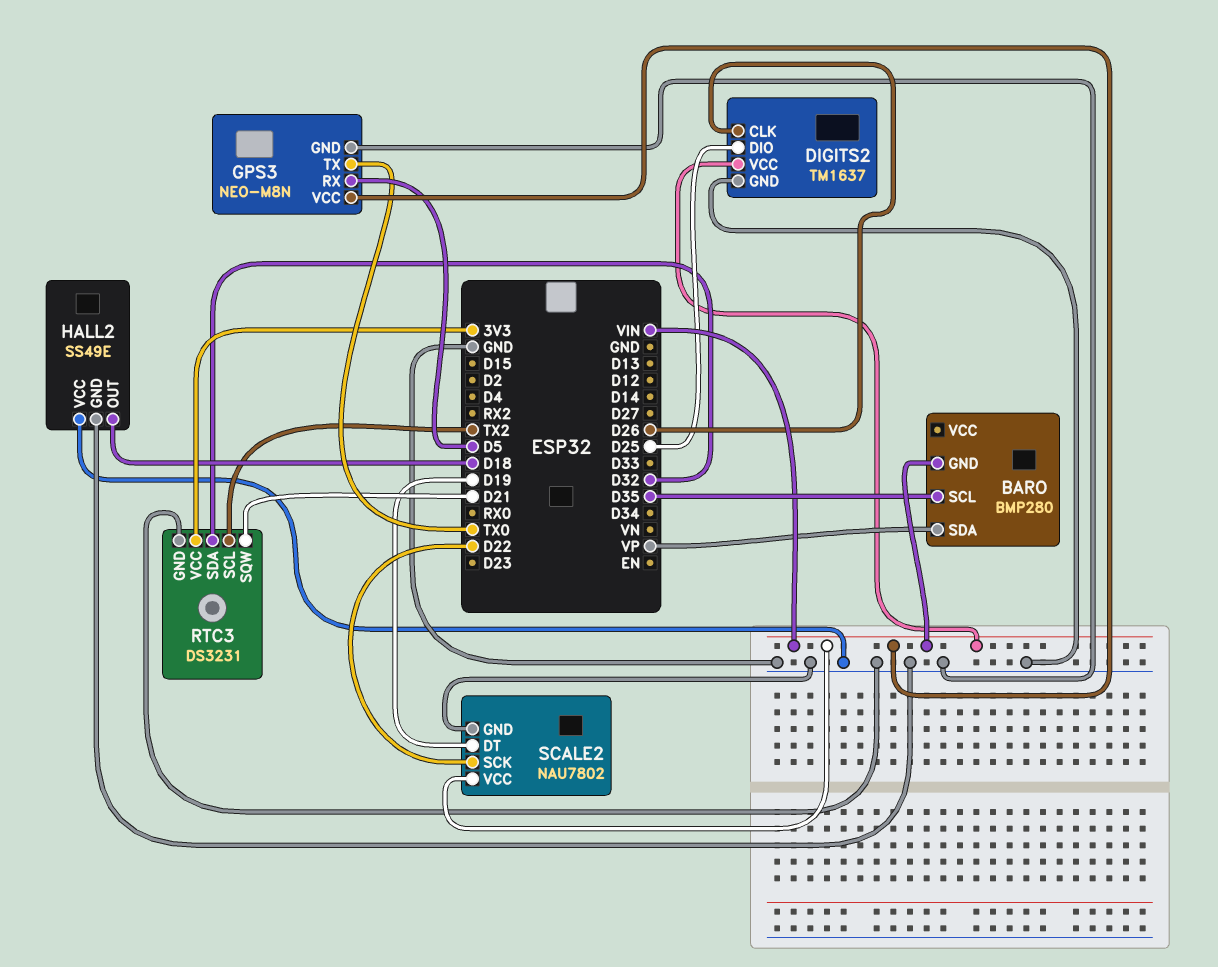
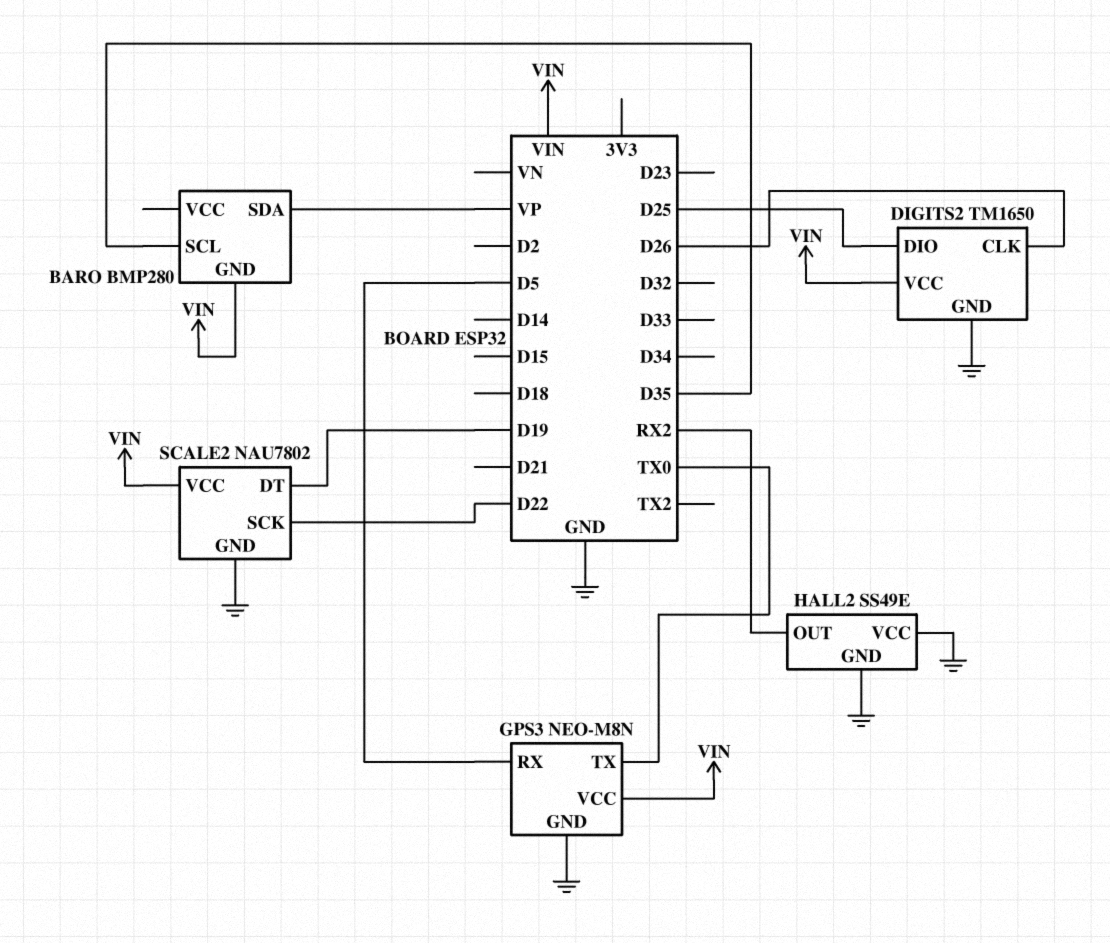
DIGITS2: TM1637 -> TM1650
HALL2 pin OUT: D18 -> RX2
RTC3: DS3231 -> none
RTC3 pin GND: GND -> none
RTC3 pin SCL: TX2 -> none
RTC3 pin SDA: D32 -> none
RTC3 pin SQW: D21 -> none
RTC3 pin VCC: 3V3 -> none

